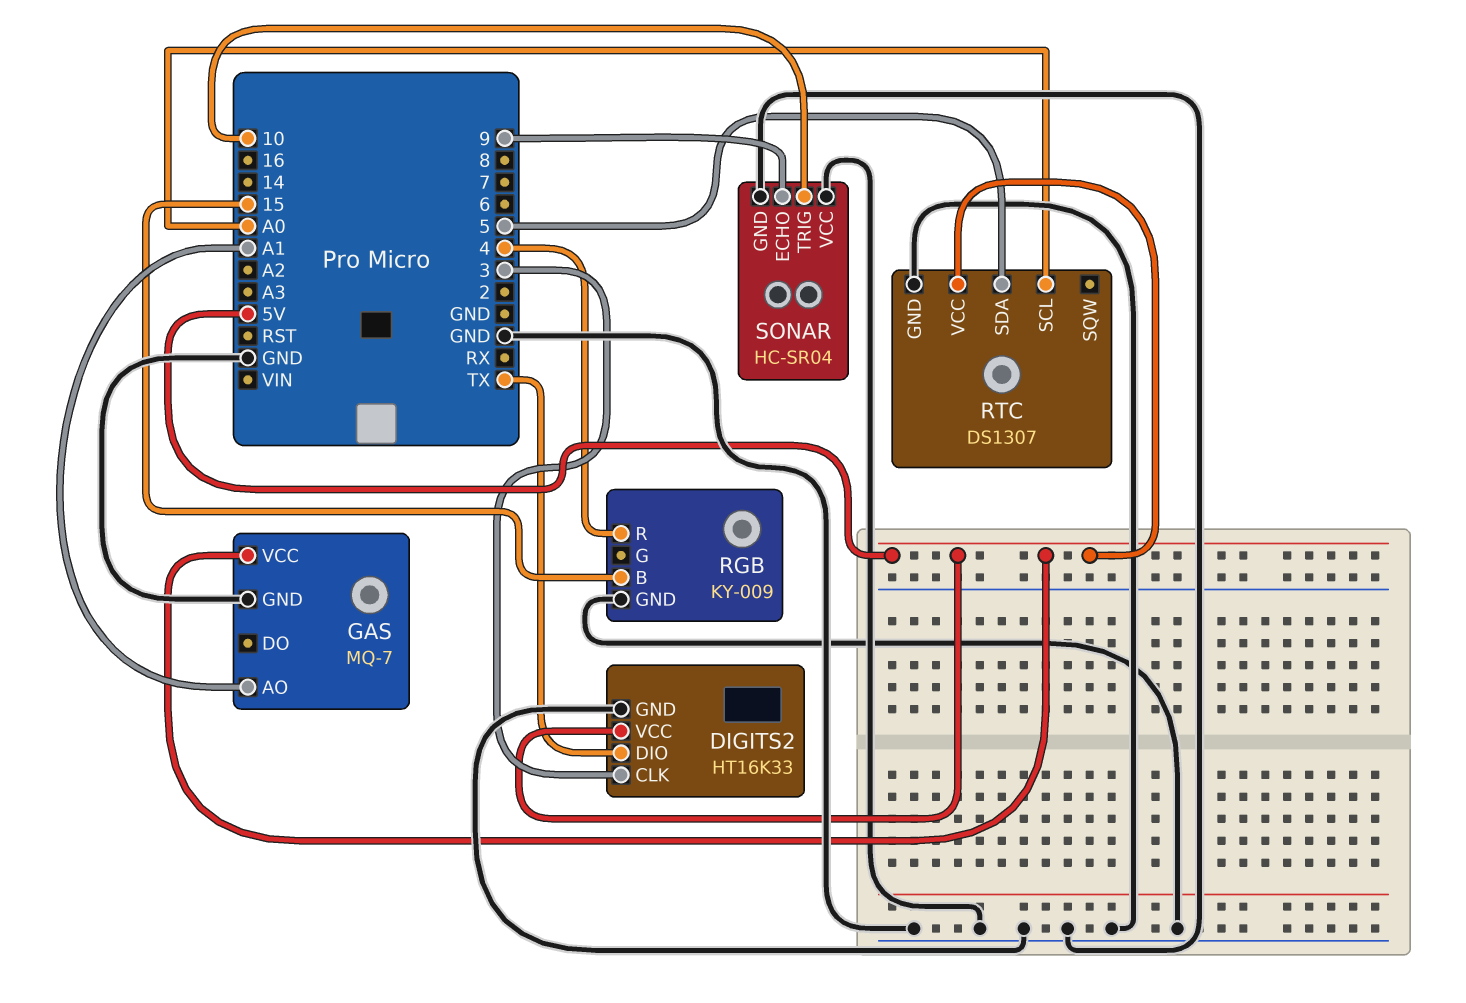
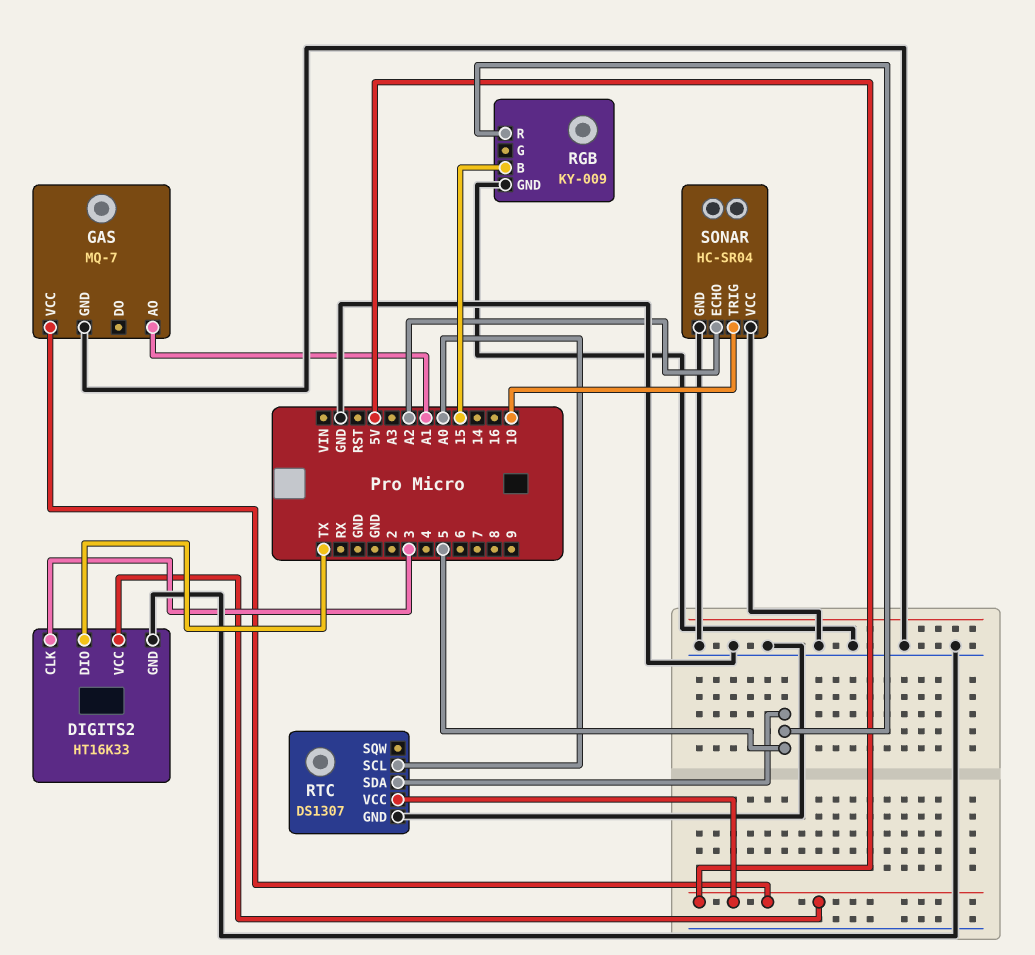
RGB pin R: 4 -> 5
SONAR pin ECHO: 9 -> A2

